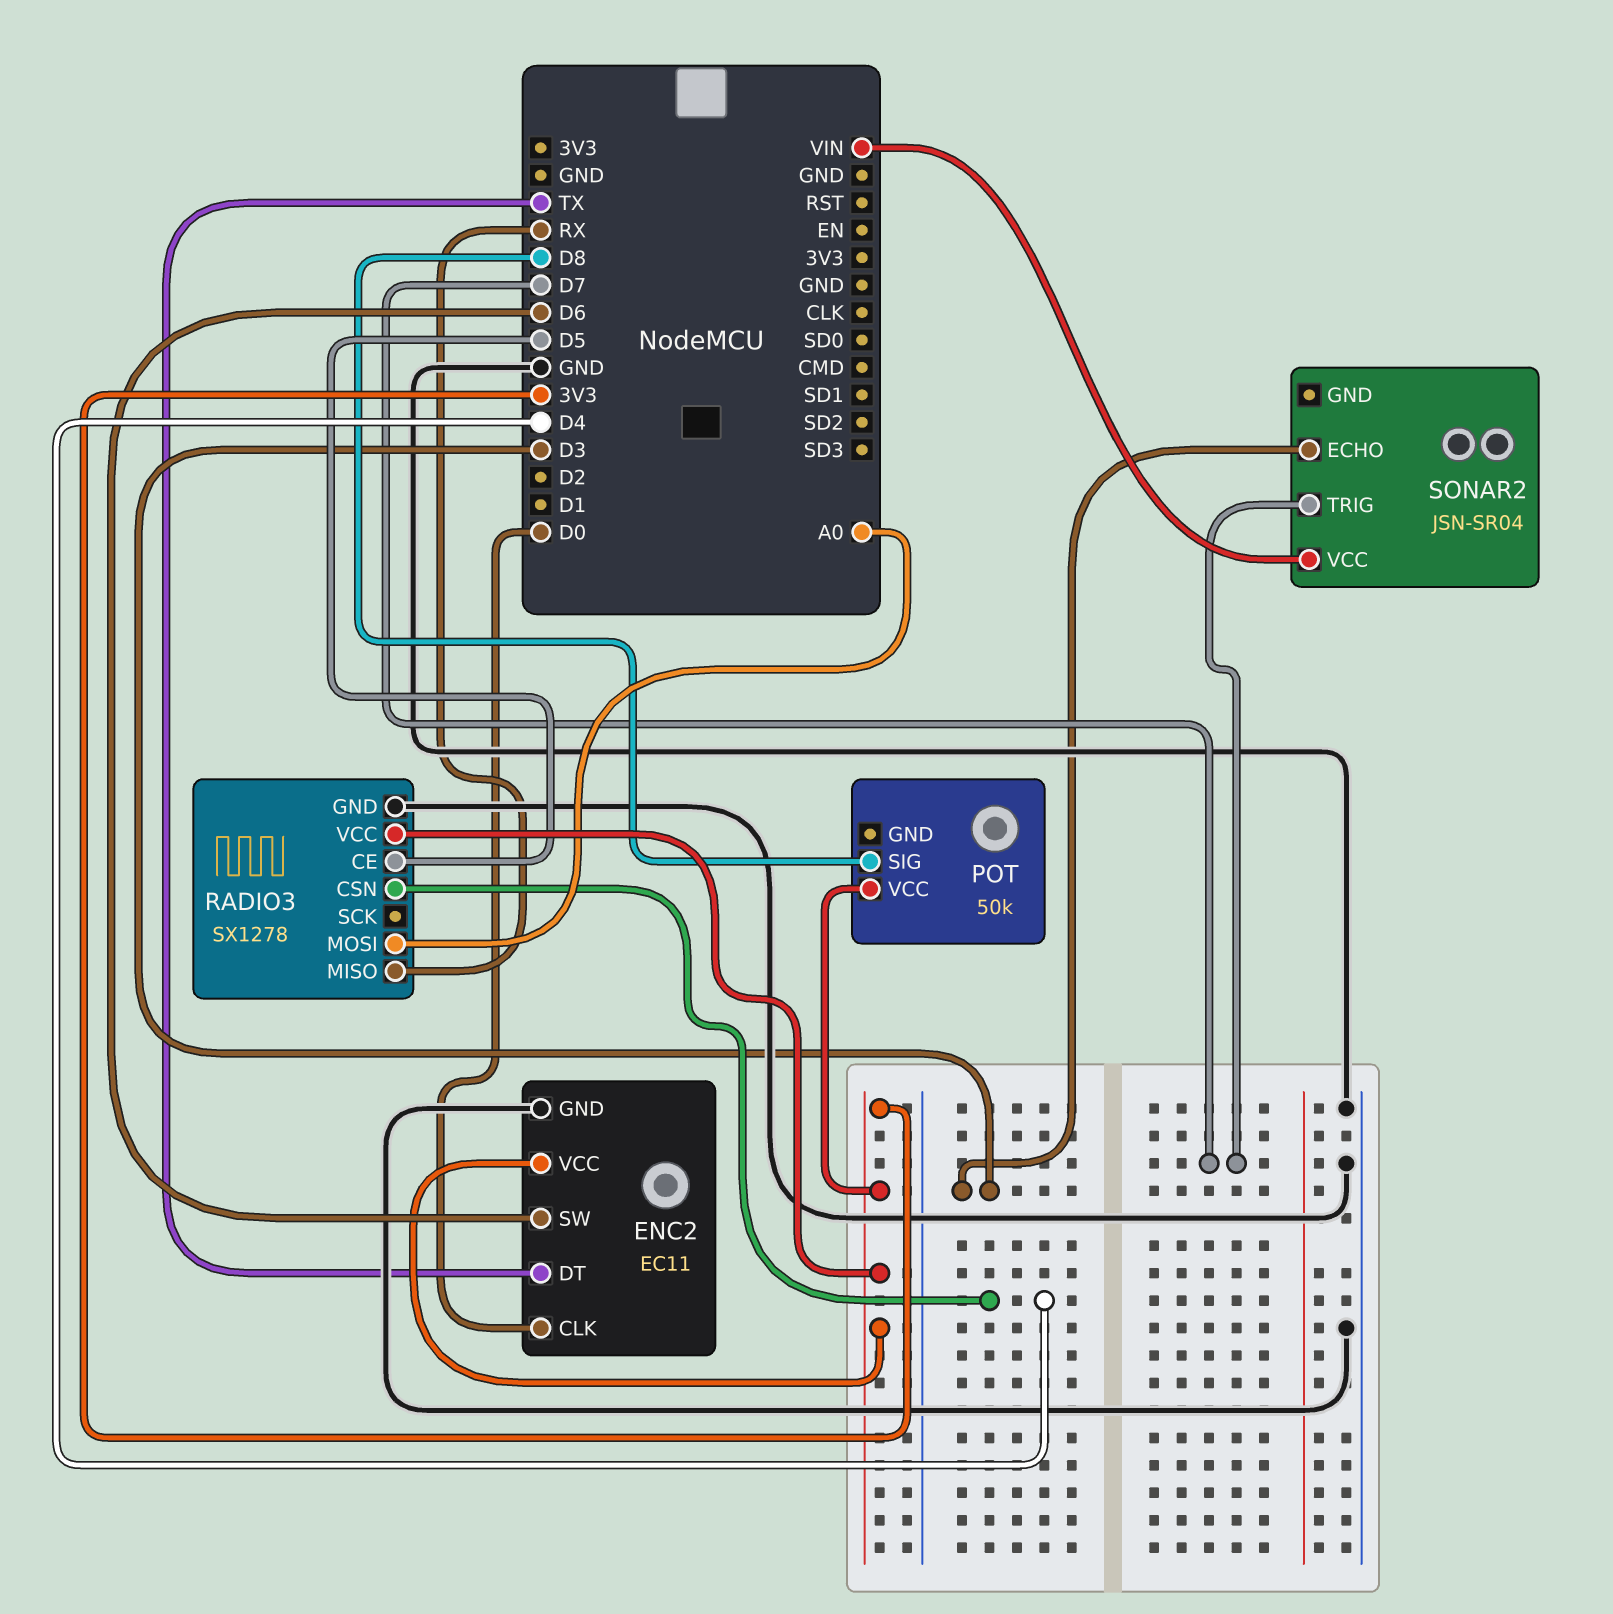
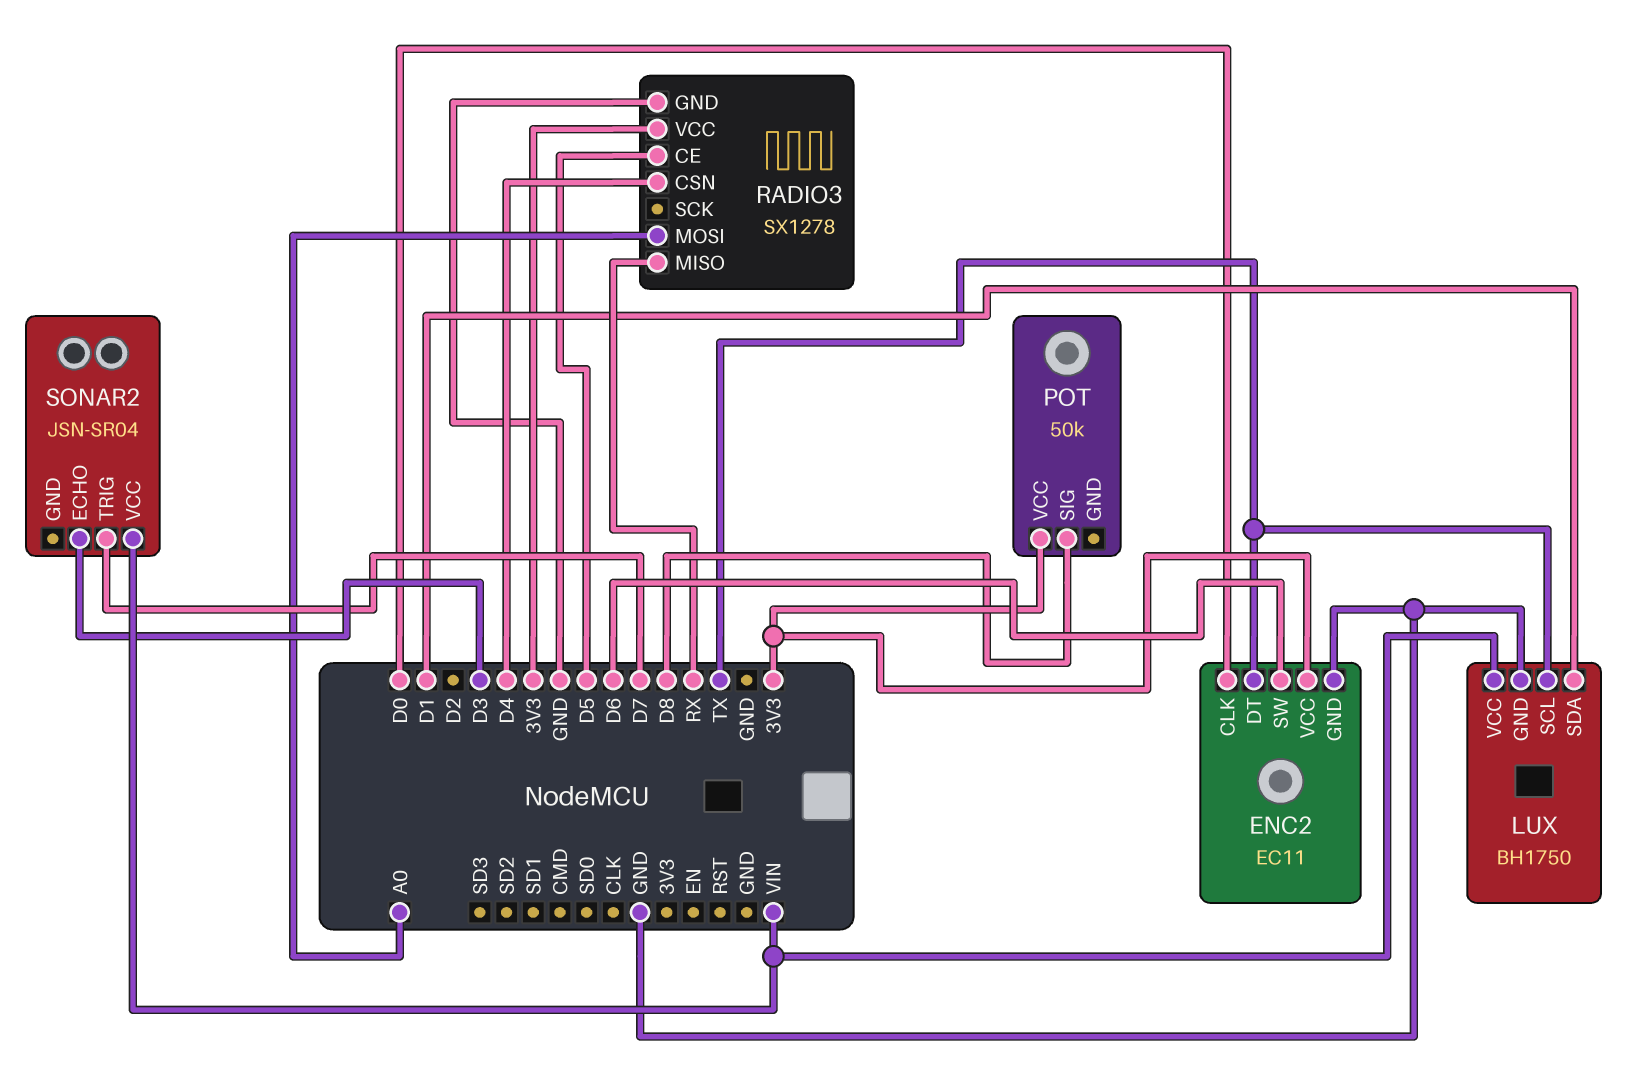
LUX: none -> BH1750
LUX pin GND: none -> GND
LUX pin SCL: none -> TX
LUX pin SDA: none -> D1
LUX pin VCC: none -> VIN

